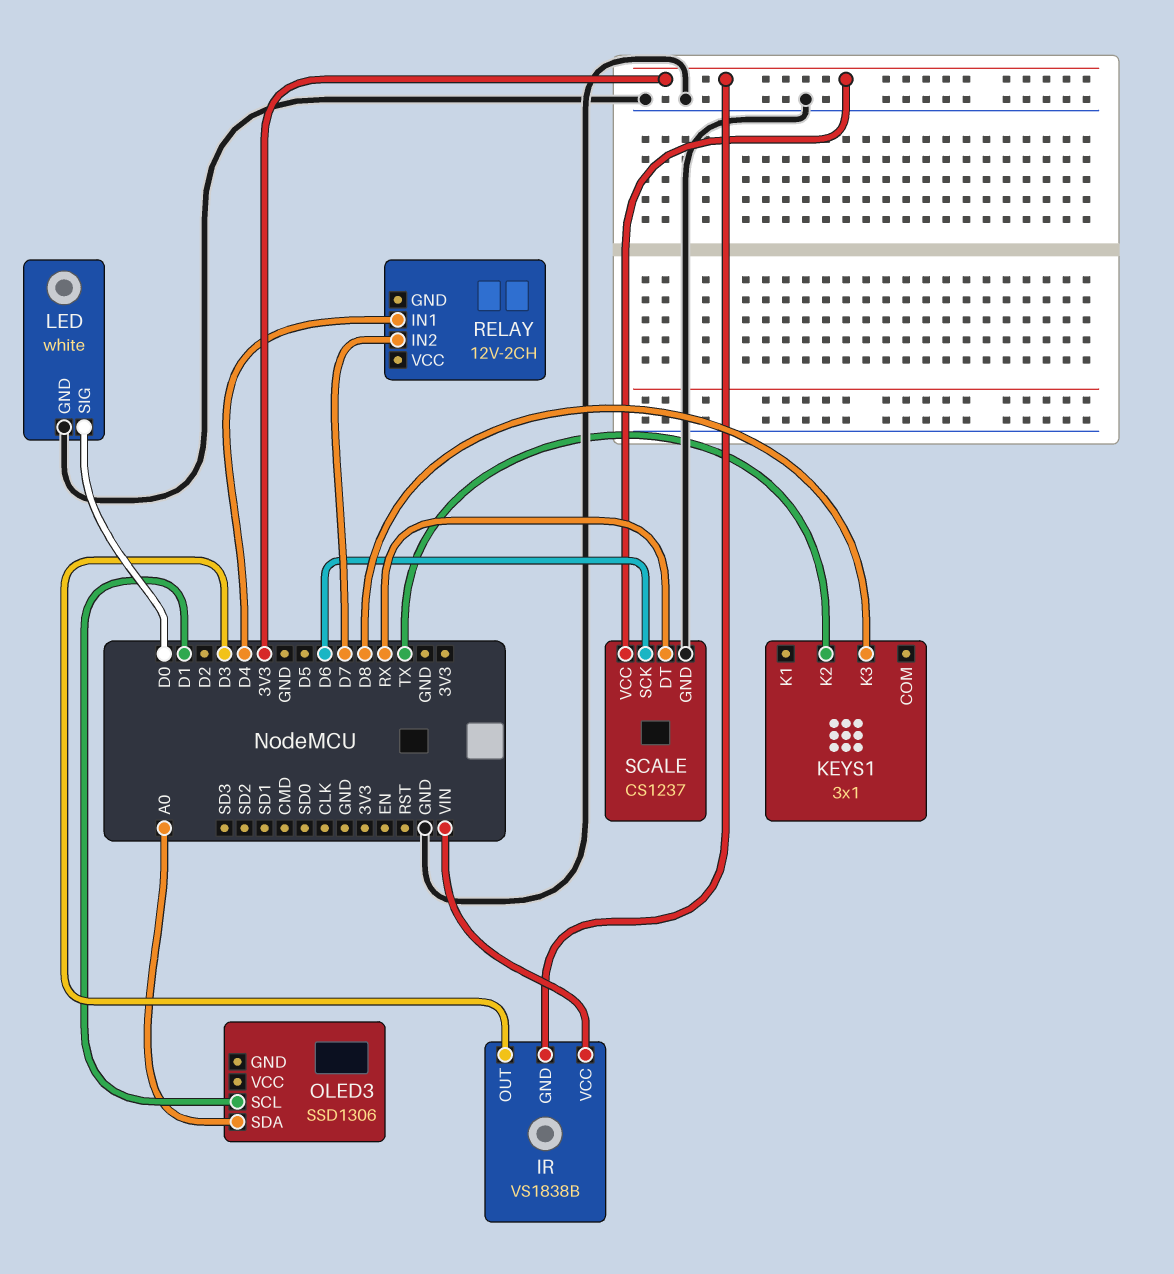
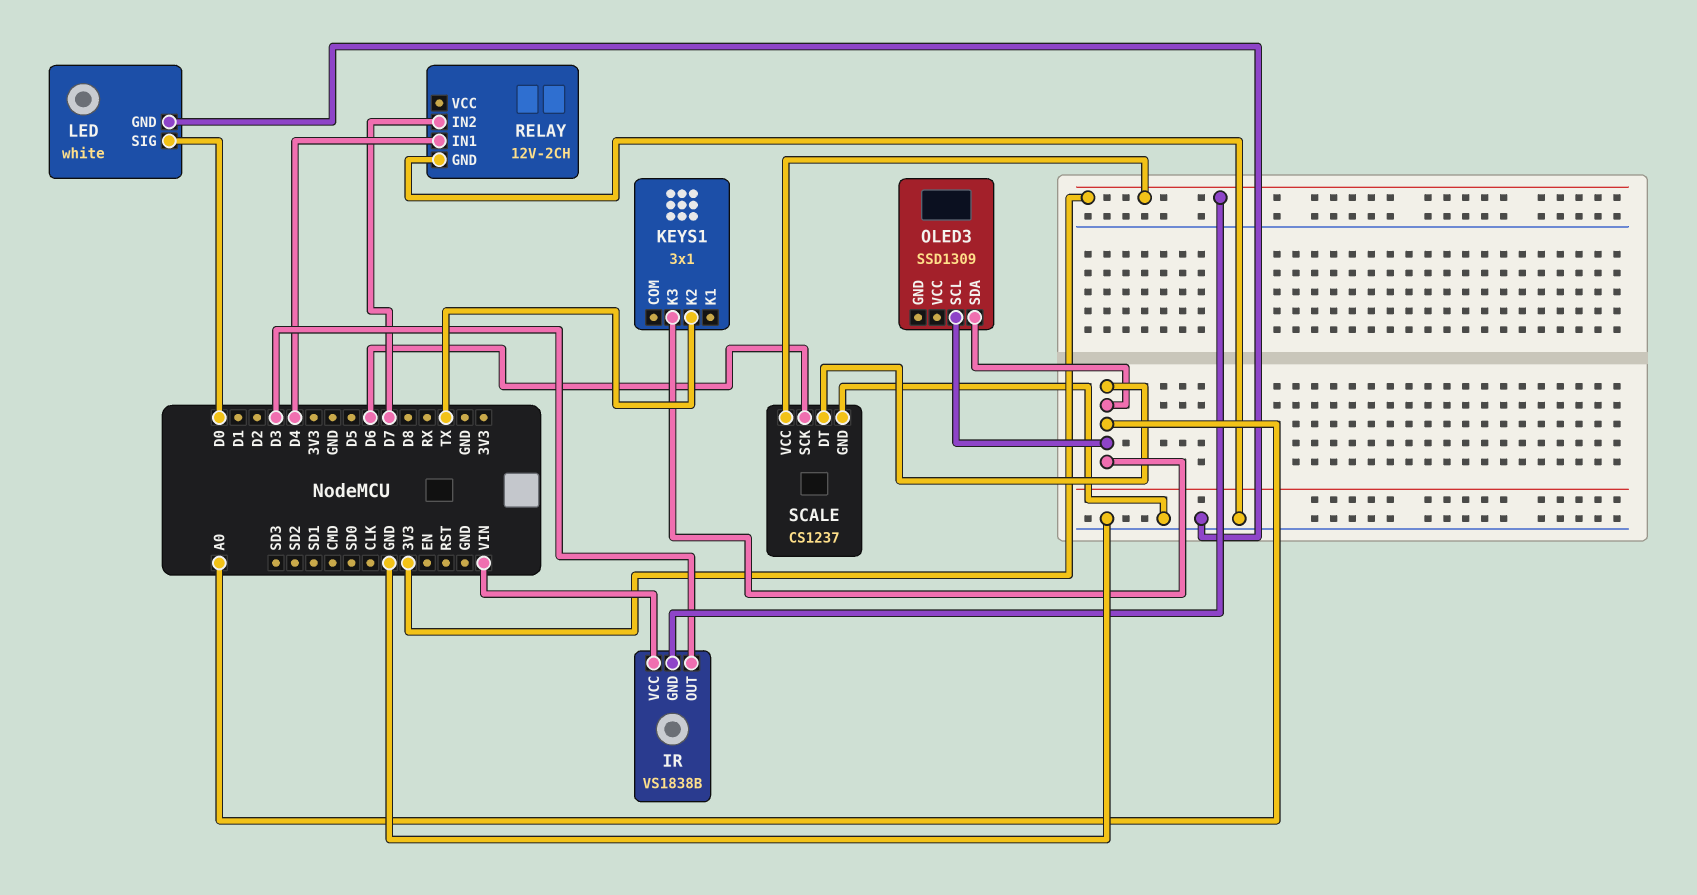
KEYS1 pin K3: D8 -> A0
OLED3: SSD1306 -> SSD1309
OLED3 pin SCL: D1 -> A0
RELAY pin GND: none -> GND
SCALE pin DT: RX -> A0

